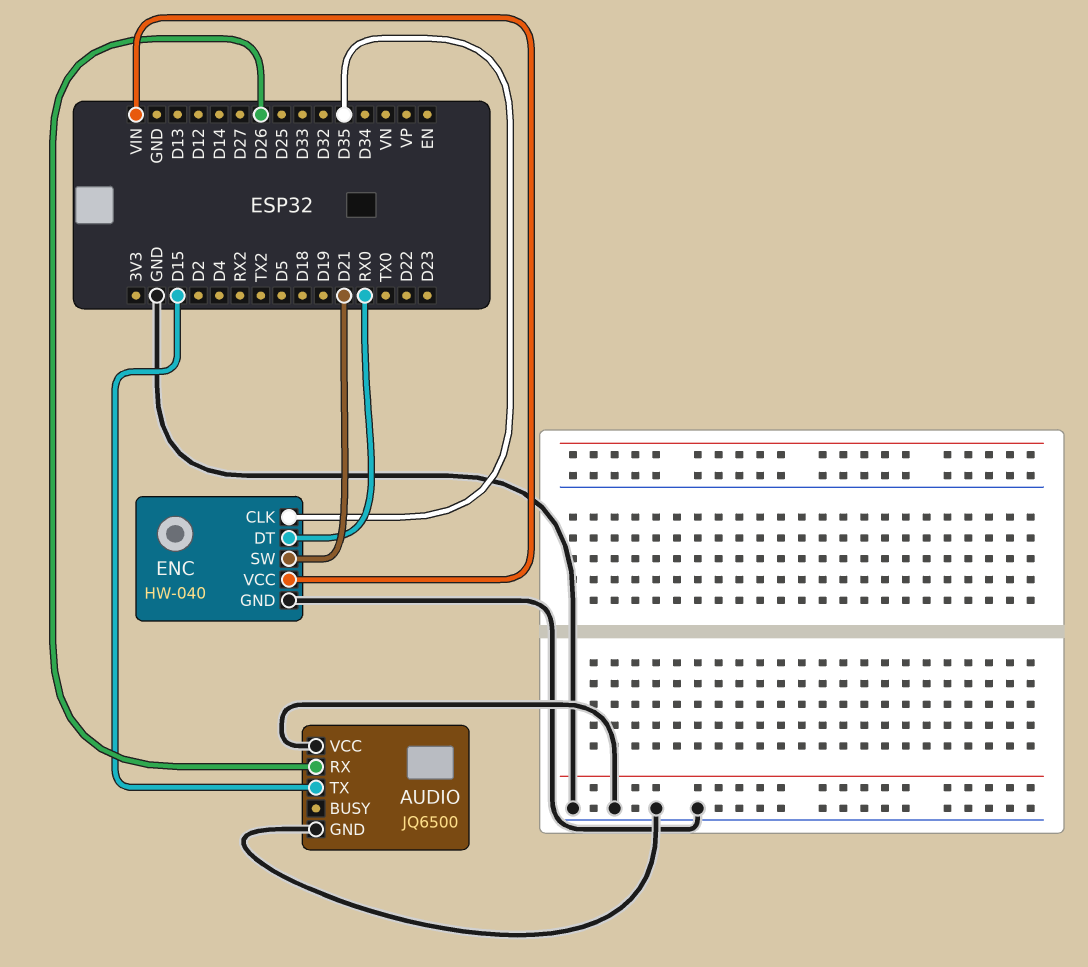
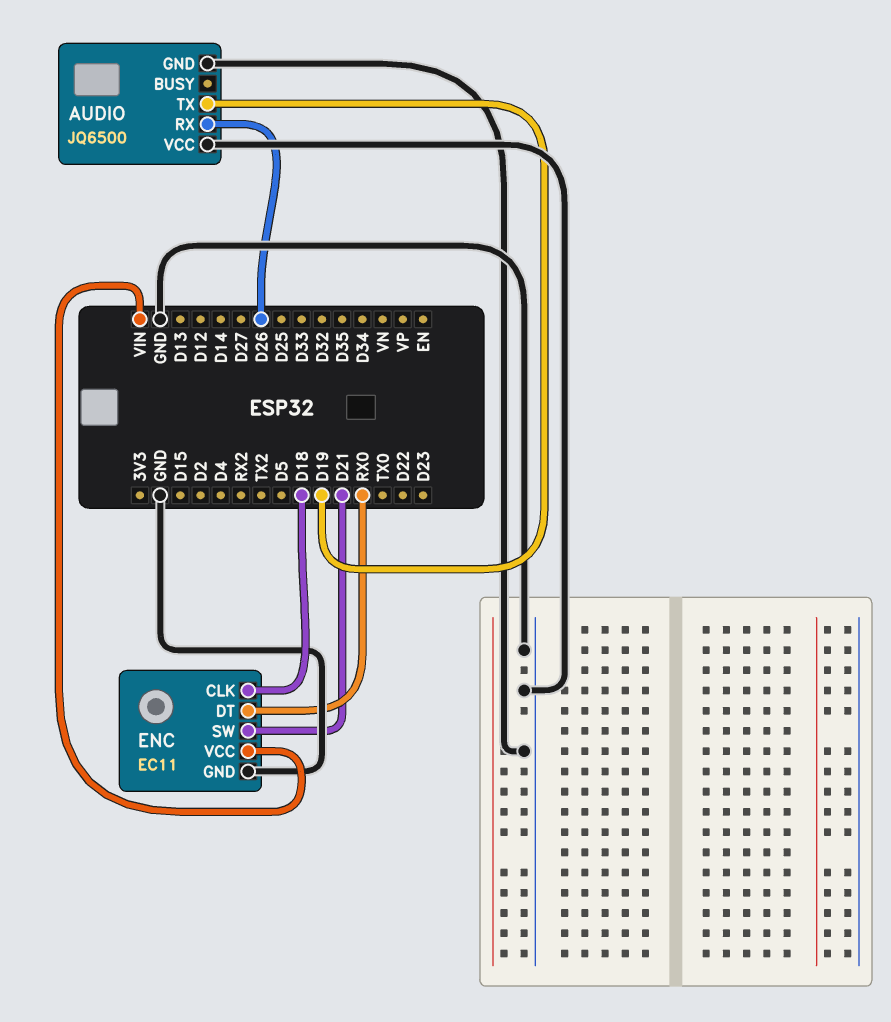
AUDIO pin TX: D15 -> D19
ENC: HW-040 -> EC11
ENC pin CLK: D35 -> D18

